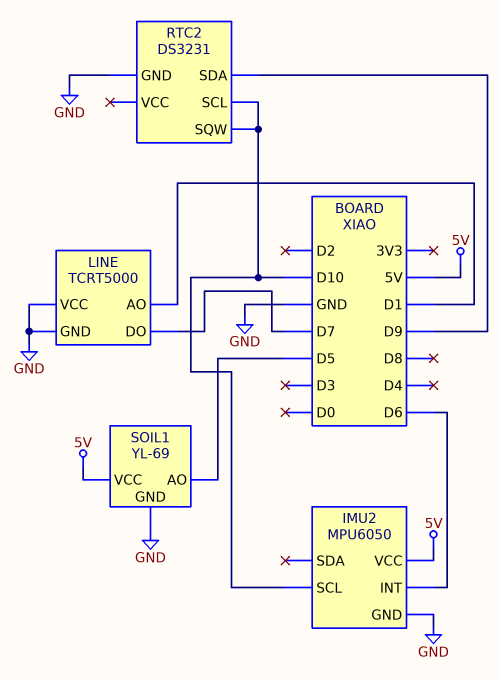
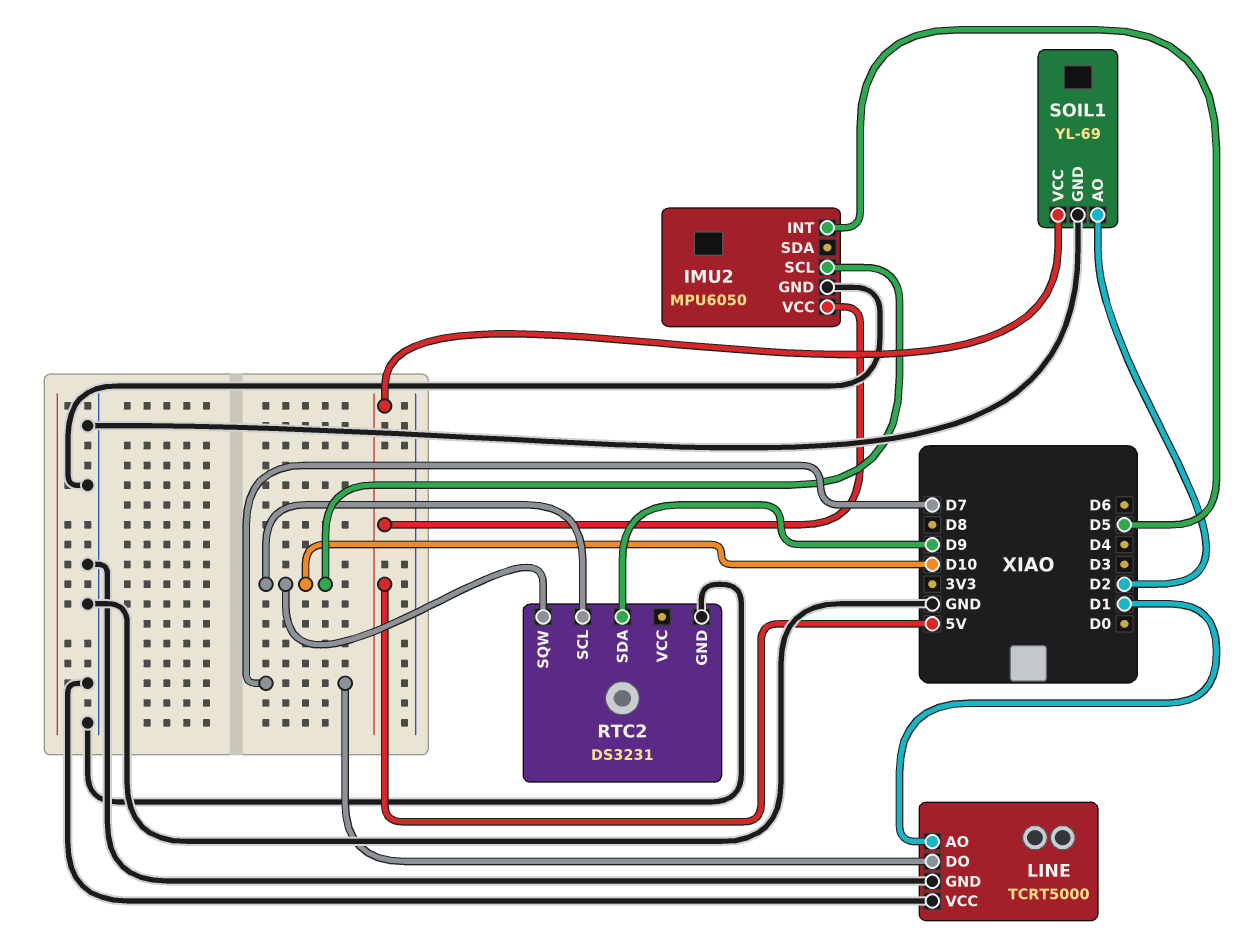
IMU2 pin INT: D6 -> D5
SOIL1 pin AO: D5 -> D2

